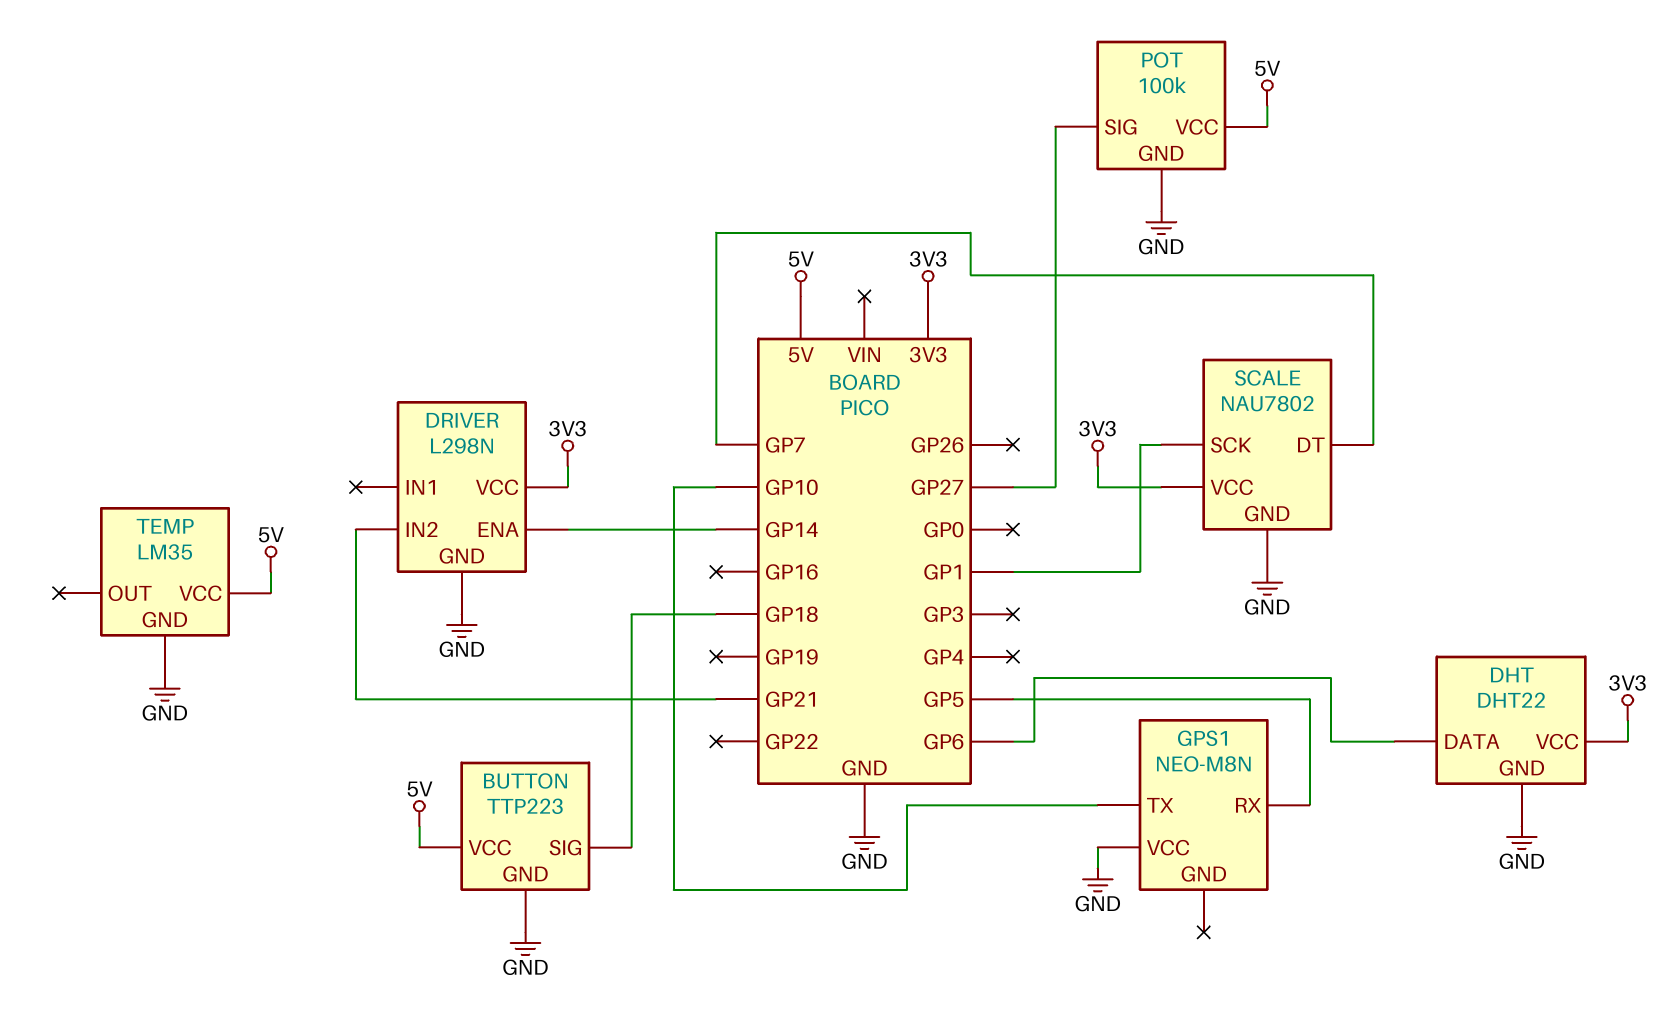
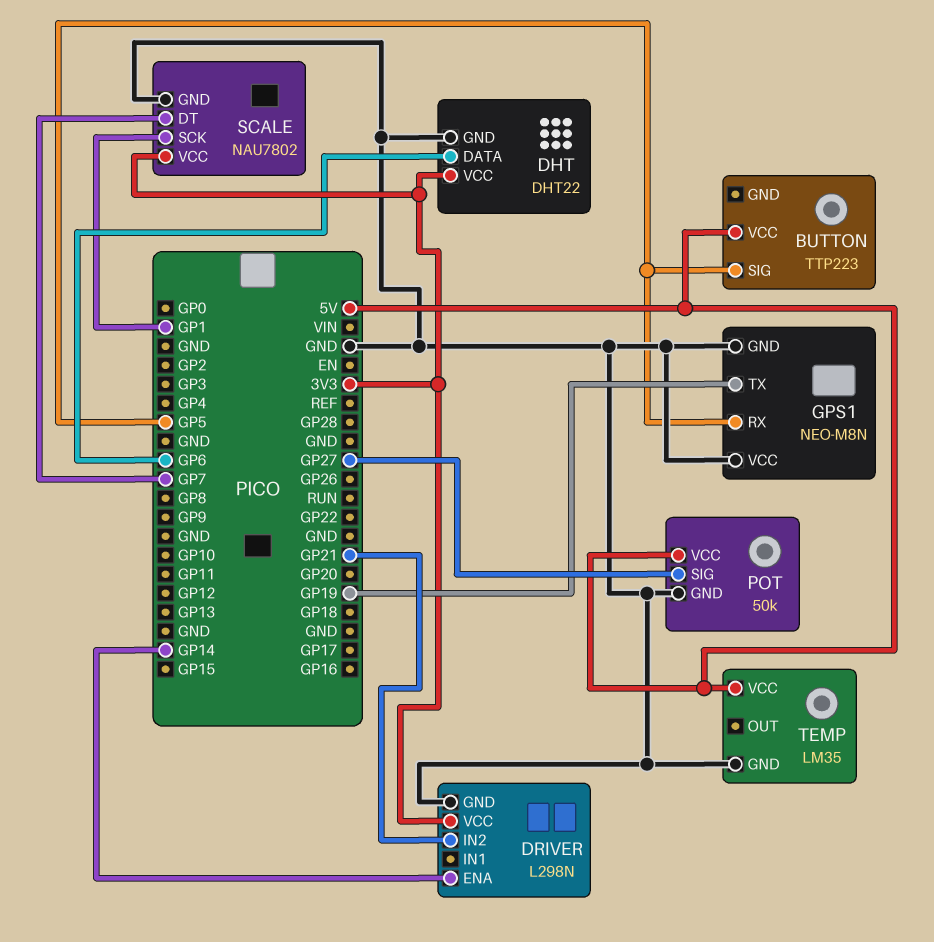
BUTTON pin GND: GND -> none
BUTTON pin SIG: GP18 -> GP5
GPS1 pin GND: none -> GND
GPS1 pin TX: GP10 -> GP19
POT: 100k -> 50k

